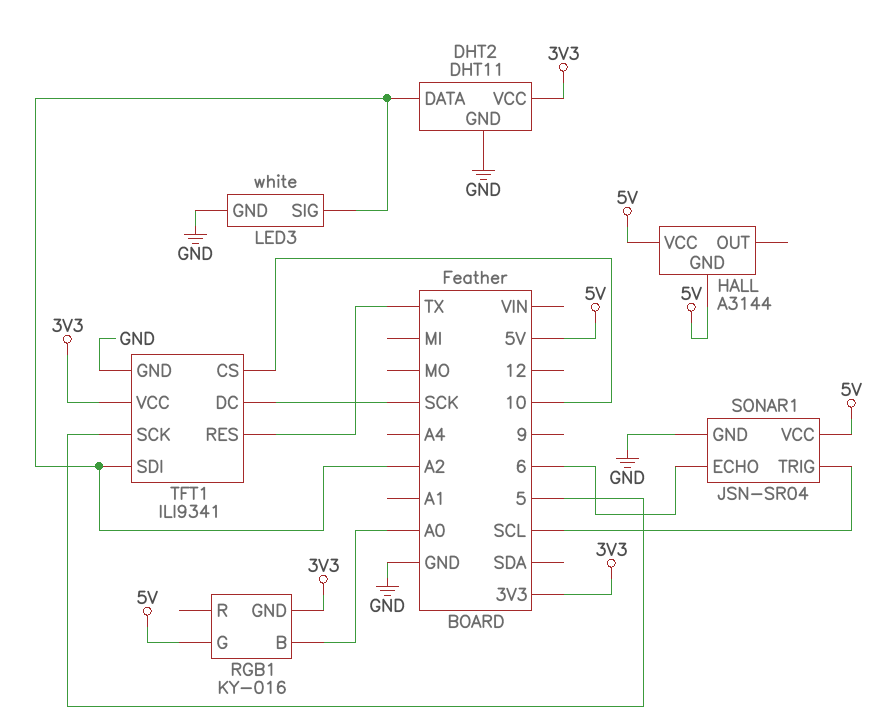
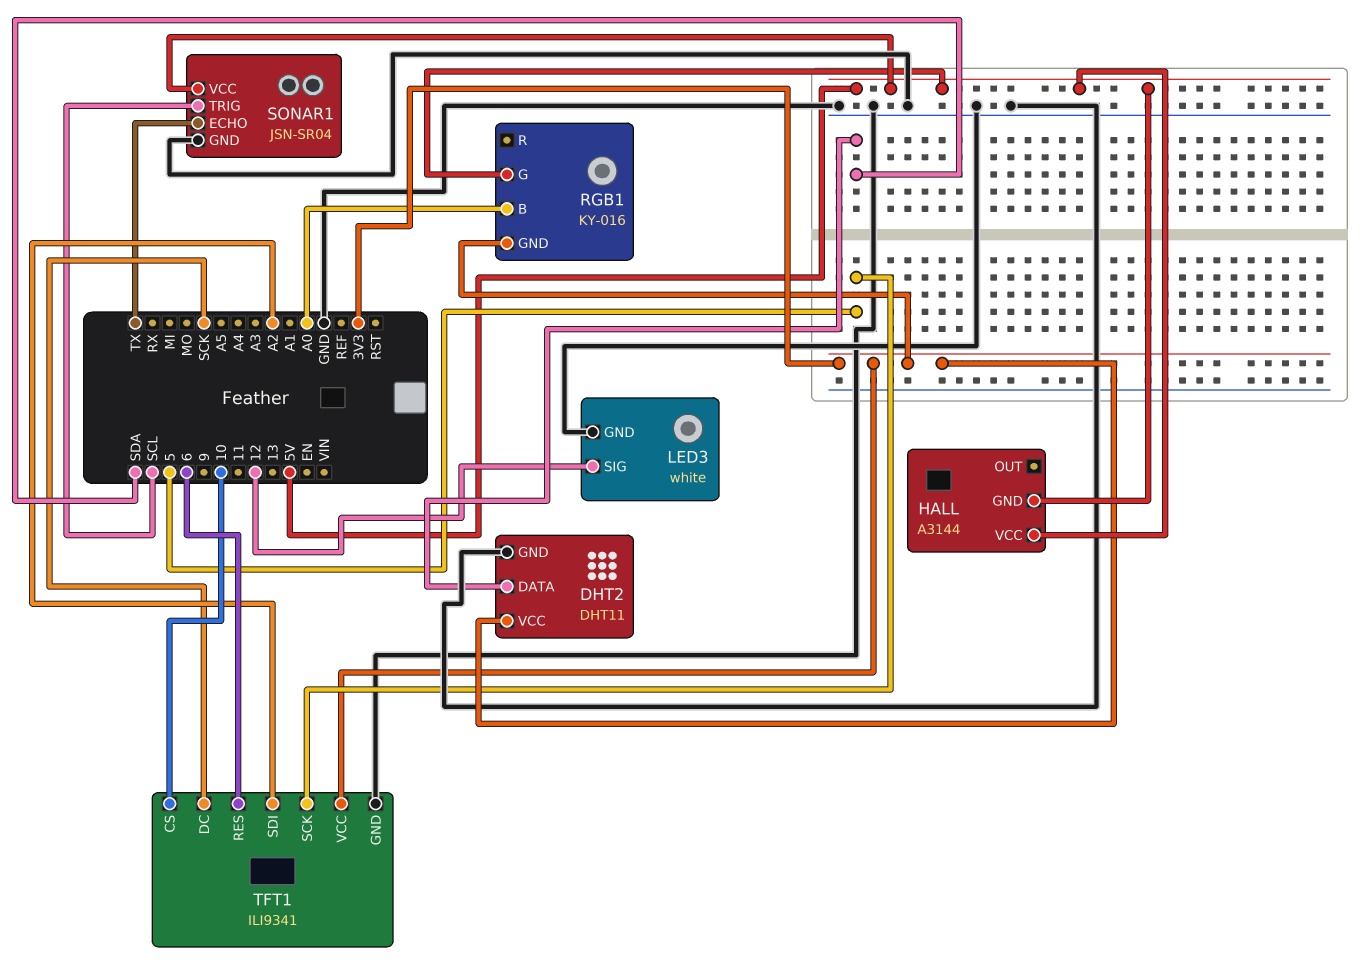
DHT2 pin DATA: A2 -> SDA
LED3 pin SIG: A2 -> 12
SONAR1 pin ECHO: 6 -> TX
TFT1 pin RES: TX -> 6

